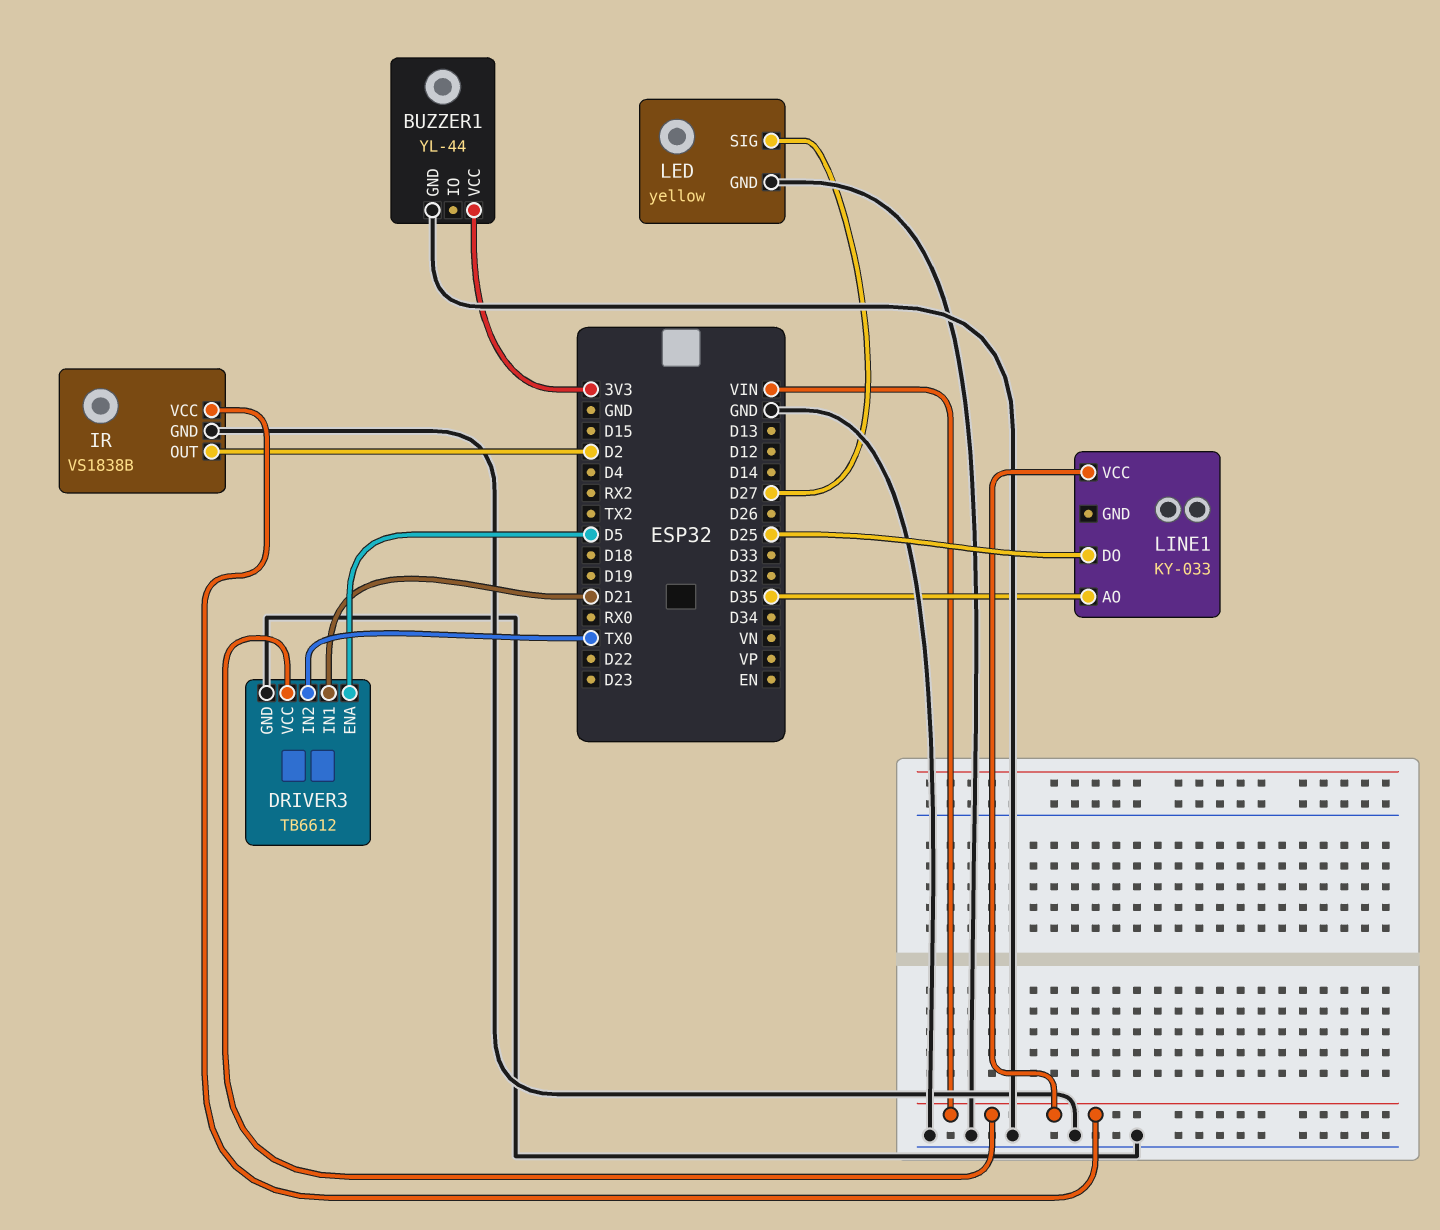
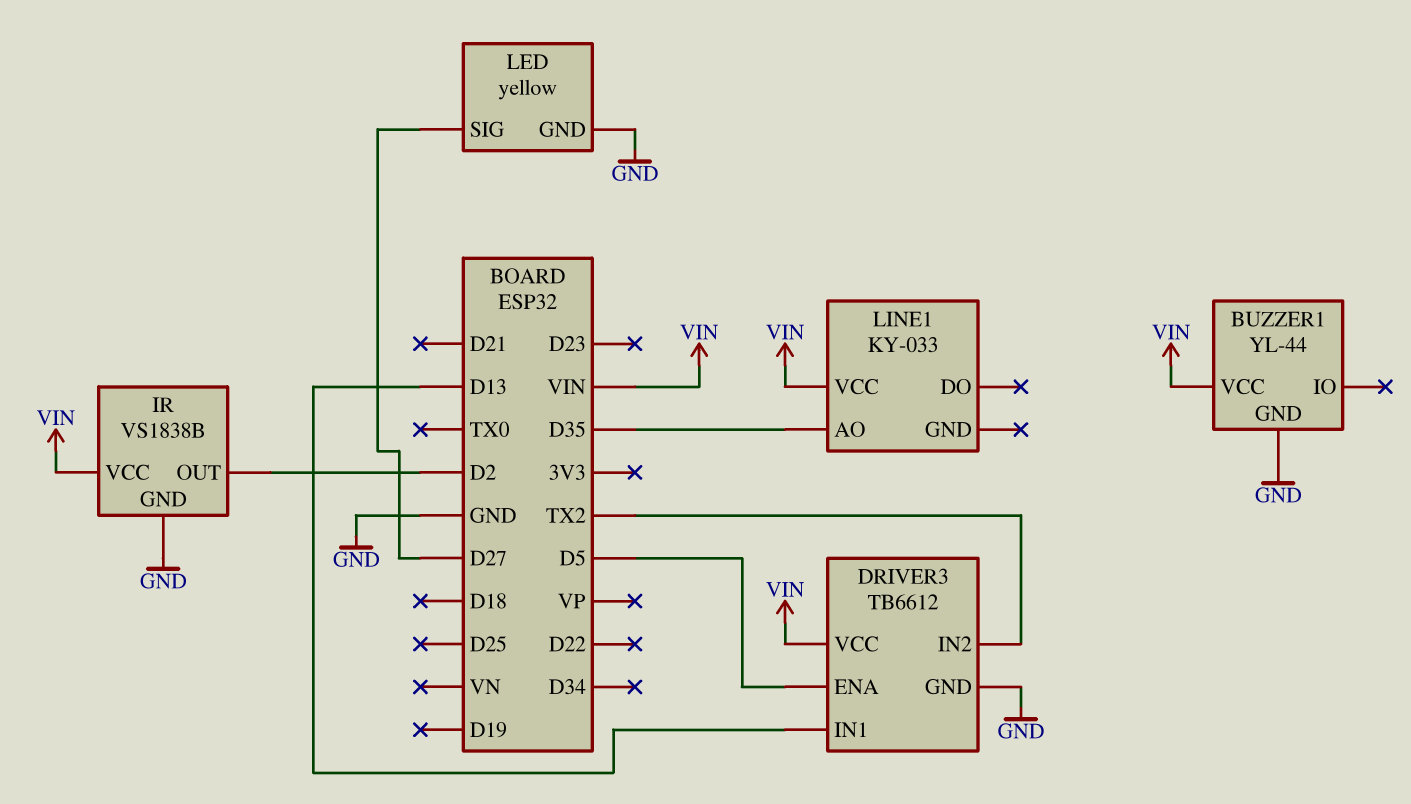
BUZZER1 pin VCC: 3V3 -> VIN
DRIVER3 pin IN1: D21 -> D13
DRIVER3 pin IN2: TX0 -> TX2
LINE1 pin DO: D25 -> none

